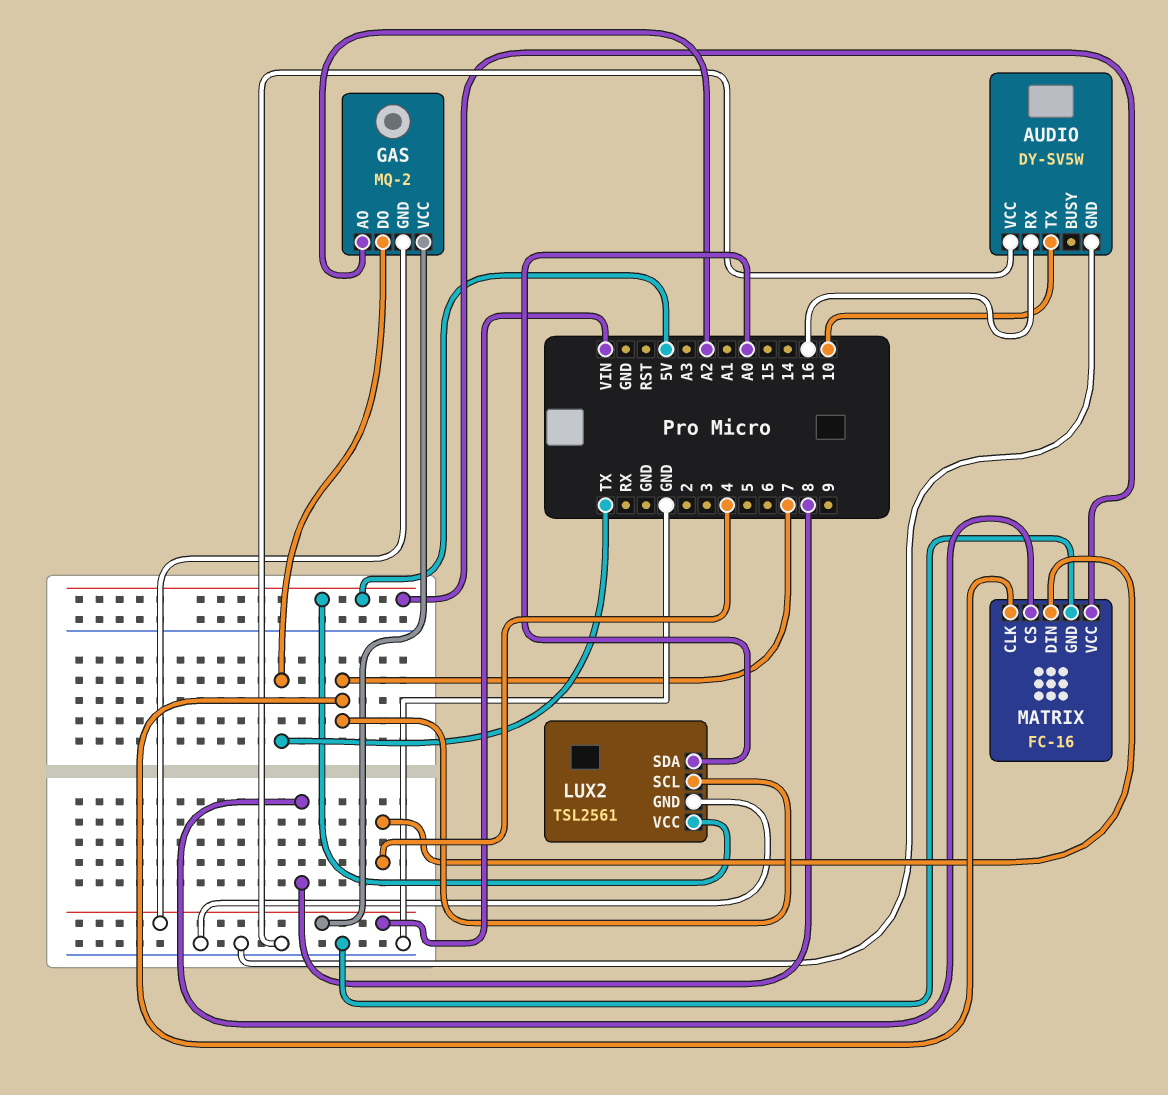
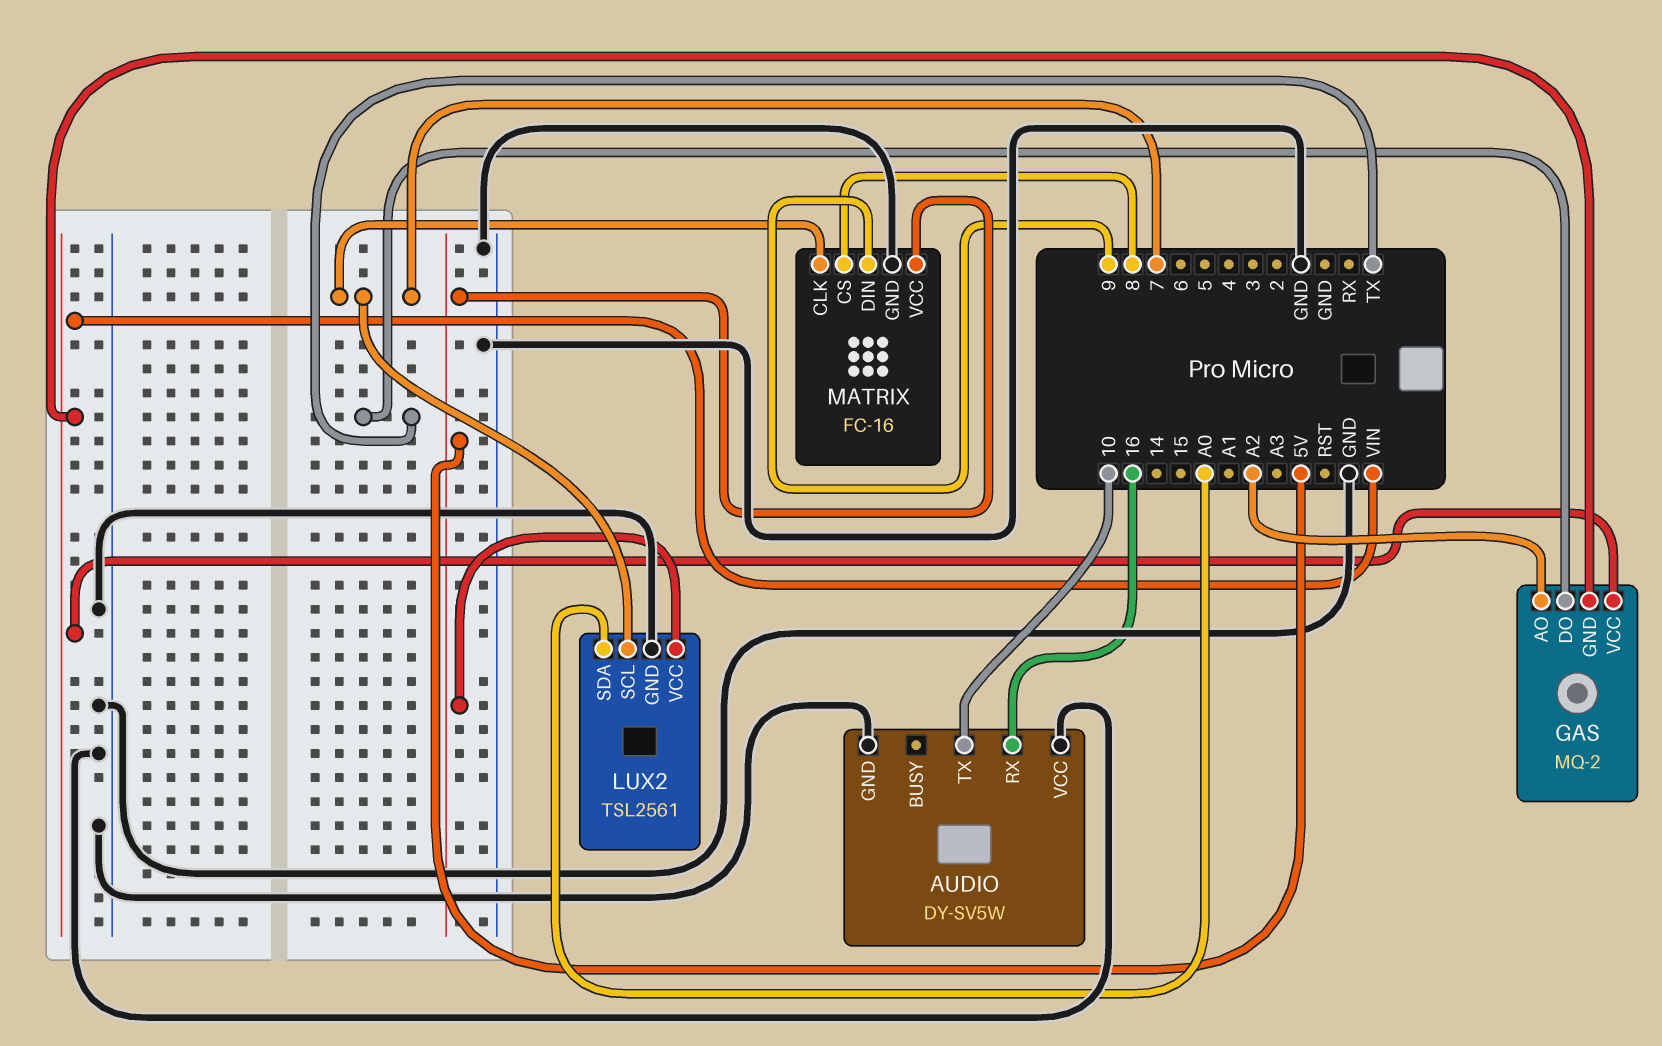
MATRIX pin DIN: 4 -> 9

